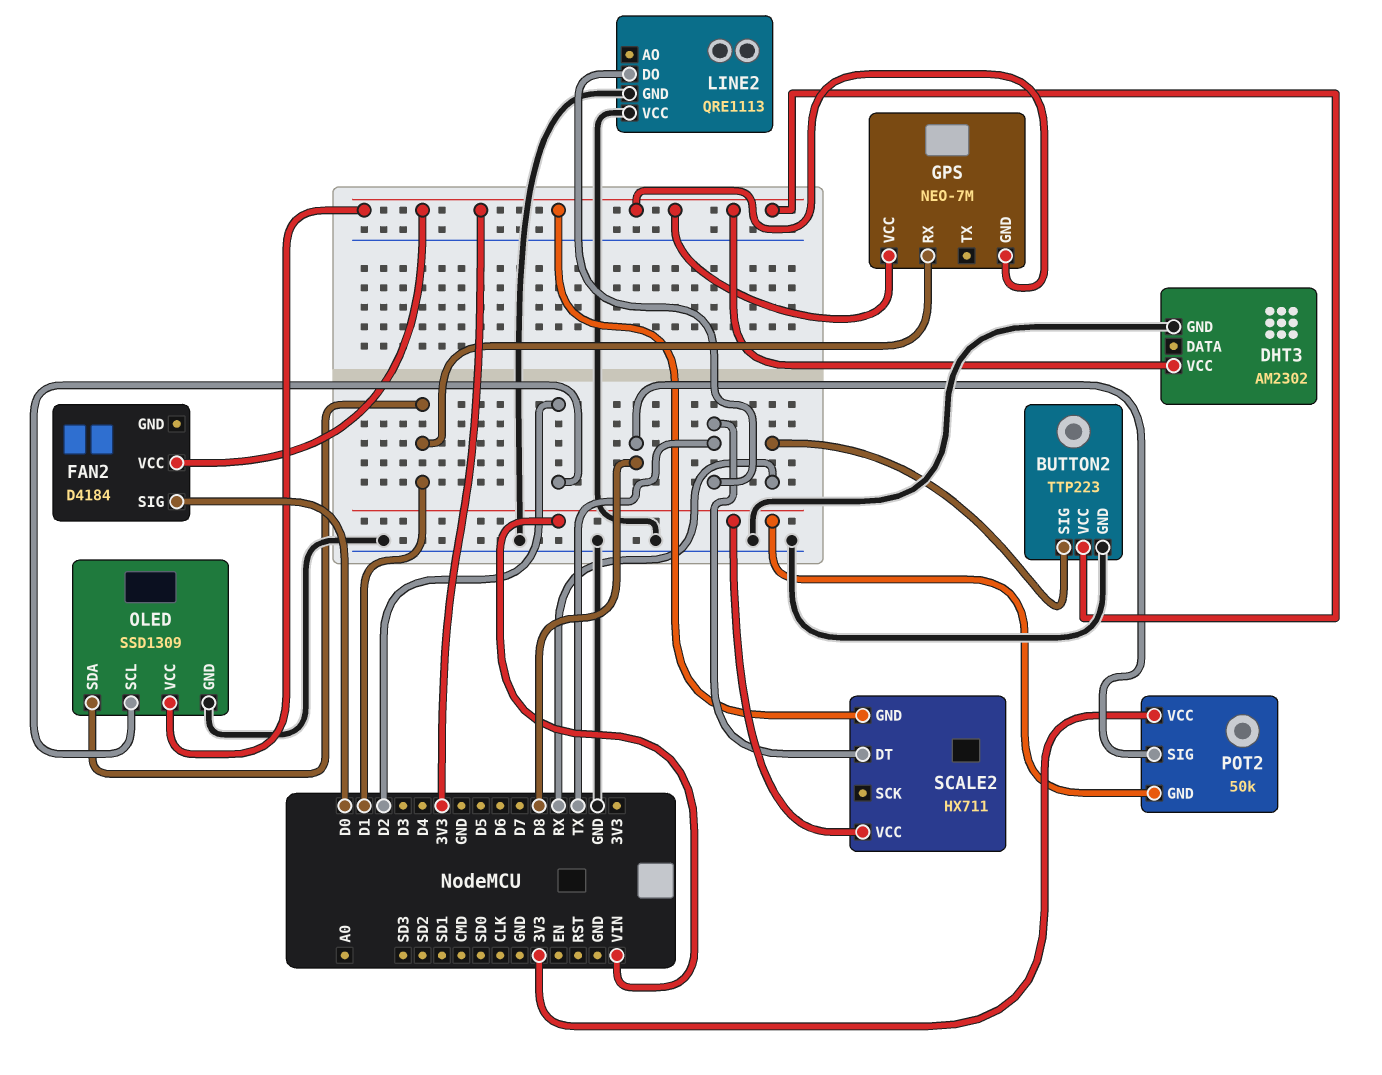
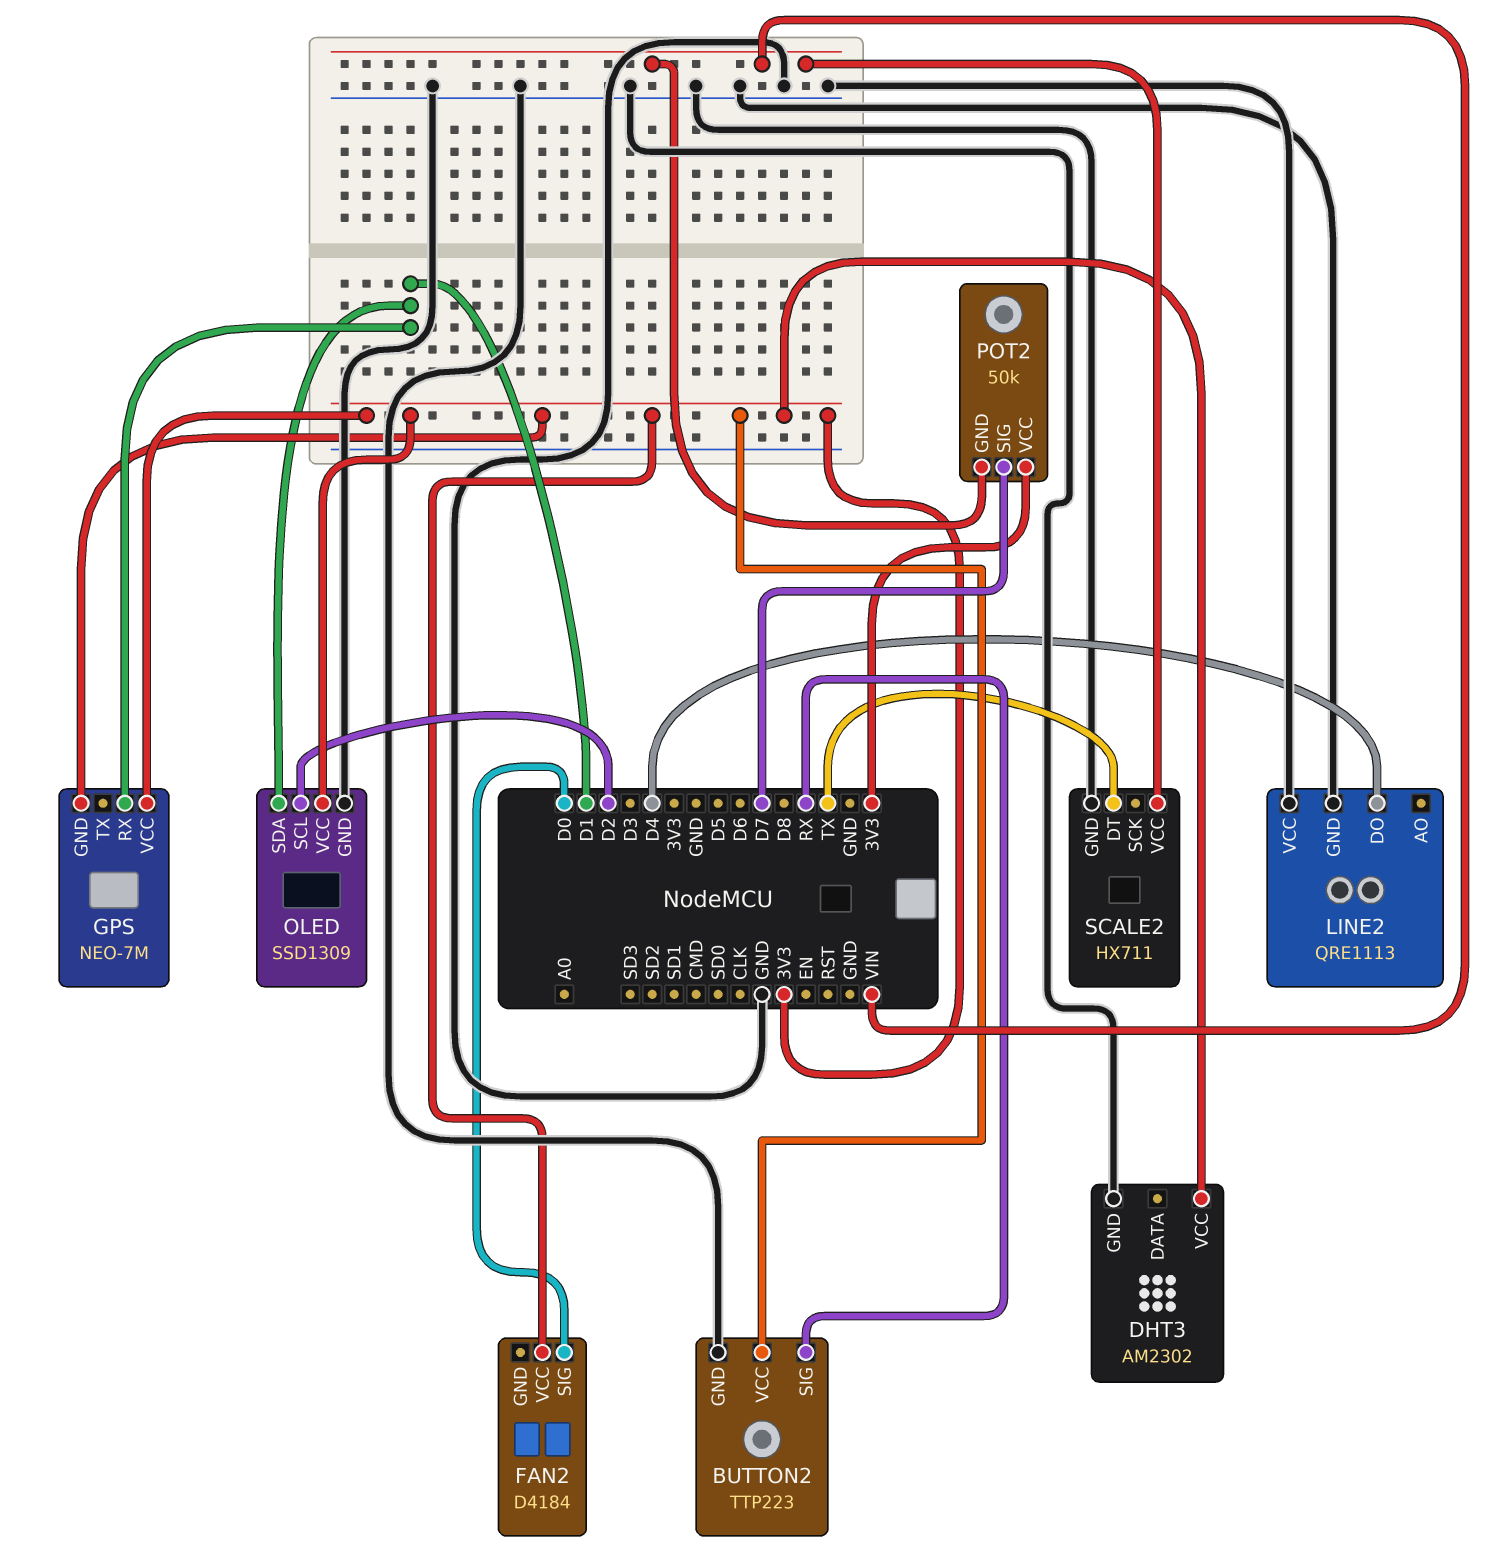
LINE2 pin DO: TX -> D4
POT2 pin SIG: D8 -> D7
SCALE2 pin GND: 3V3 -> GND

